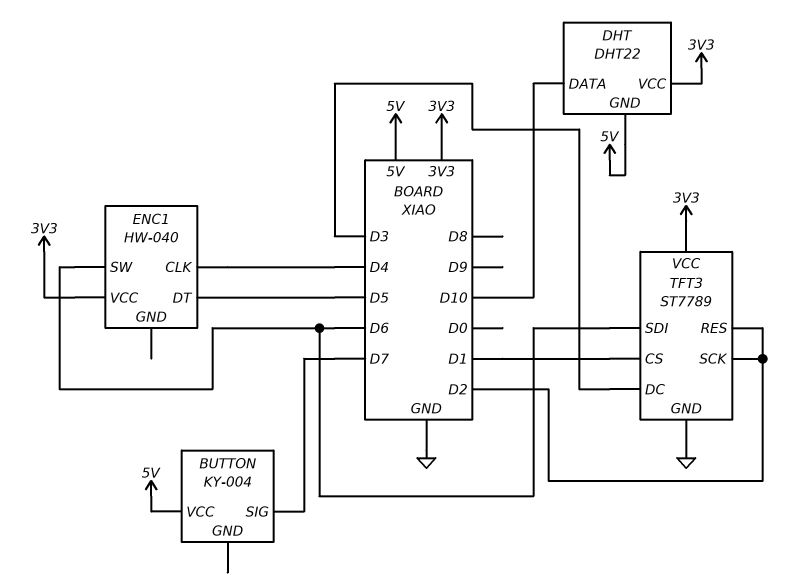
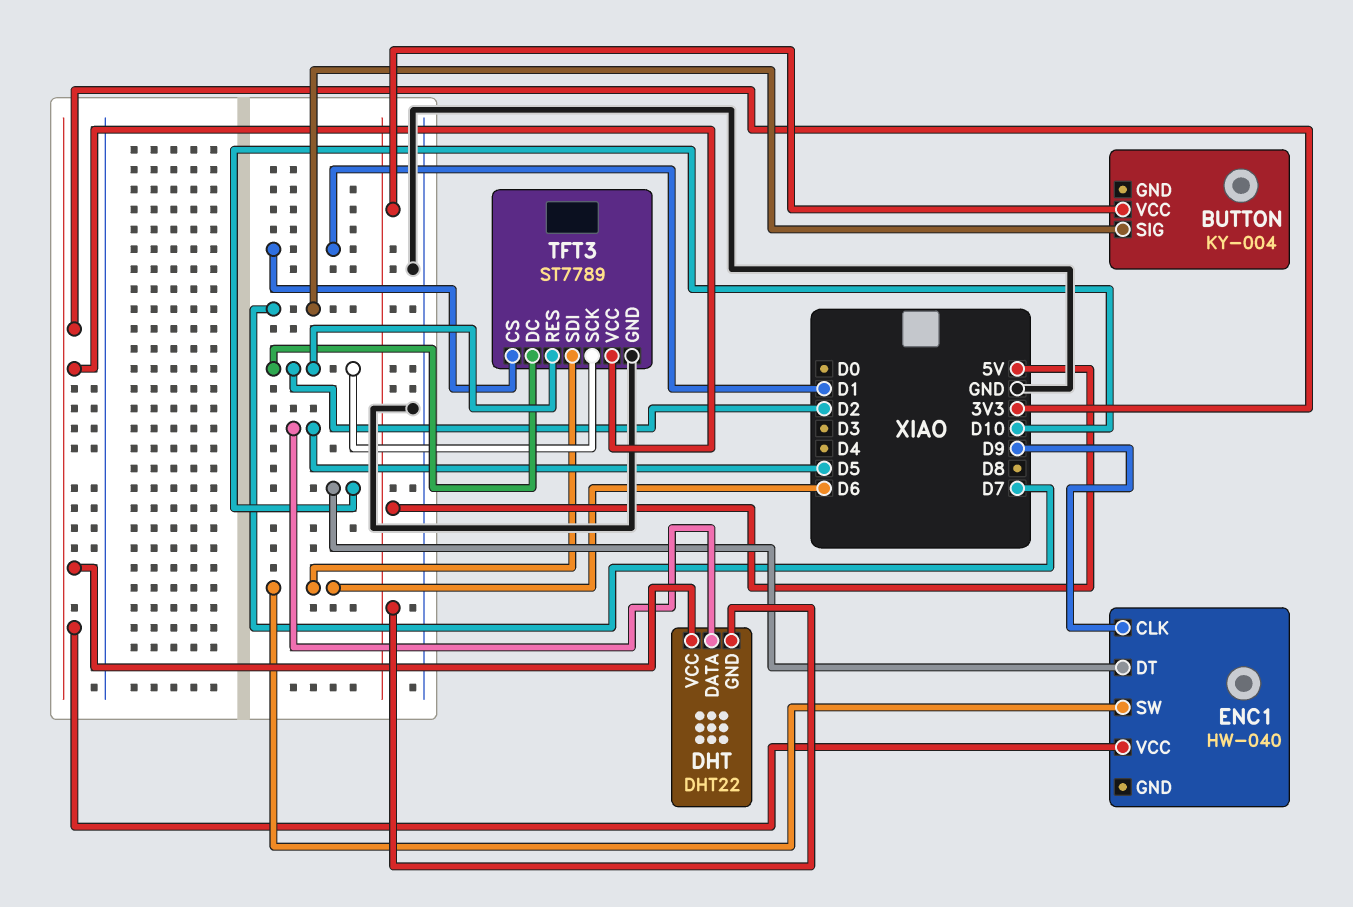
DHT pin DATA: D10 -> D5
ENC1 pin CLK: D4 -> D9
ENC1 pin DT: D5 -> D10
TFT3 pin DC: D3 -> D2

